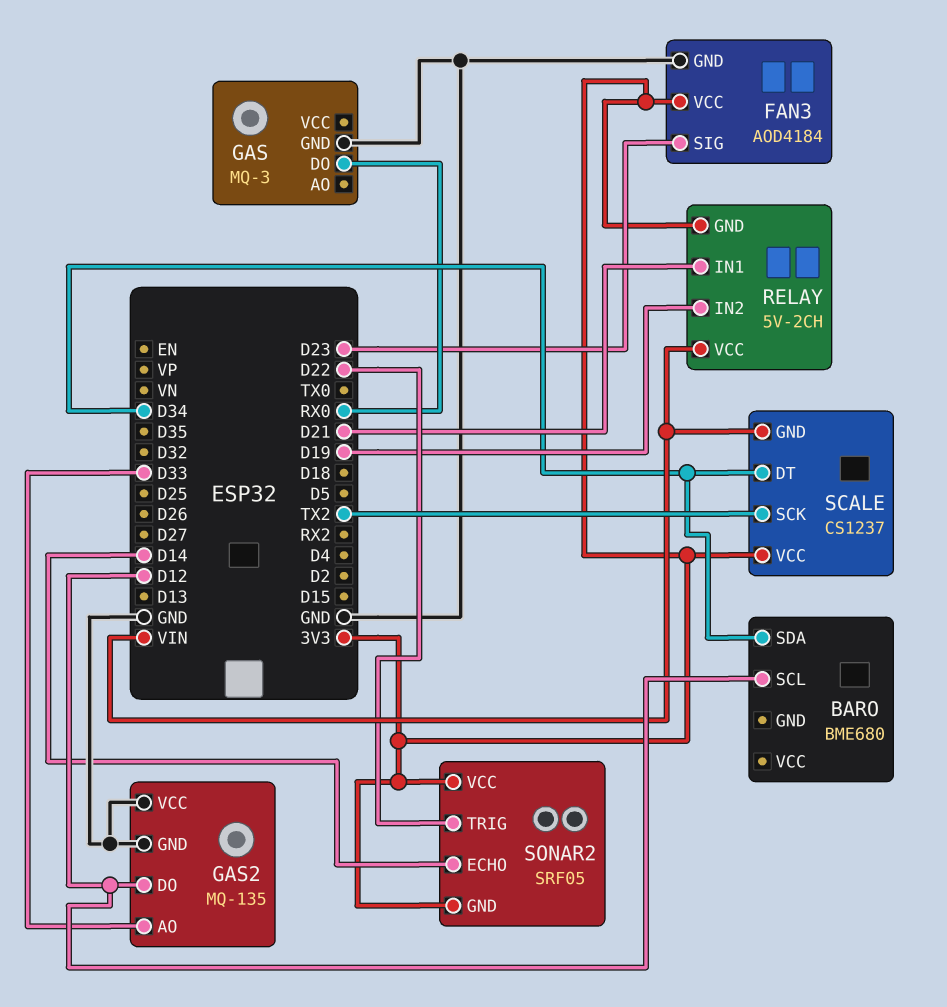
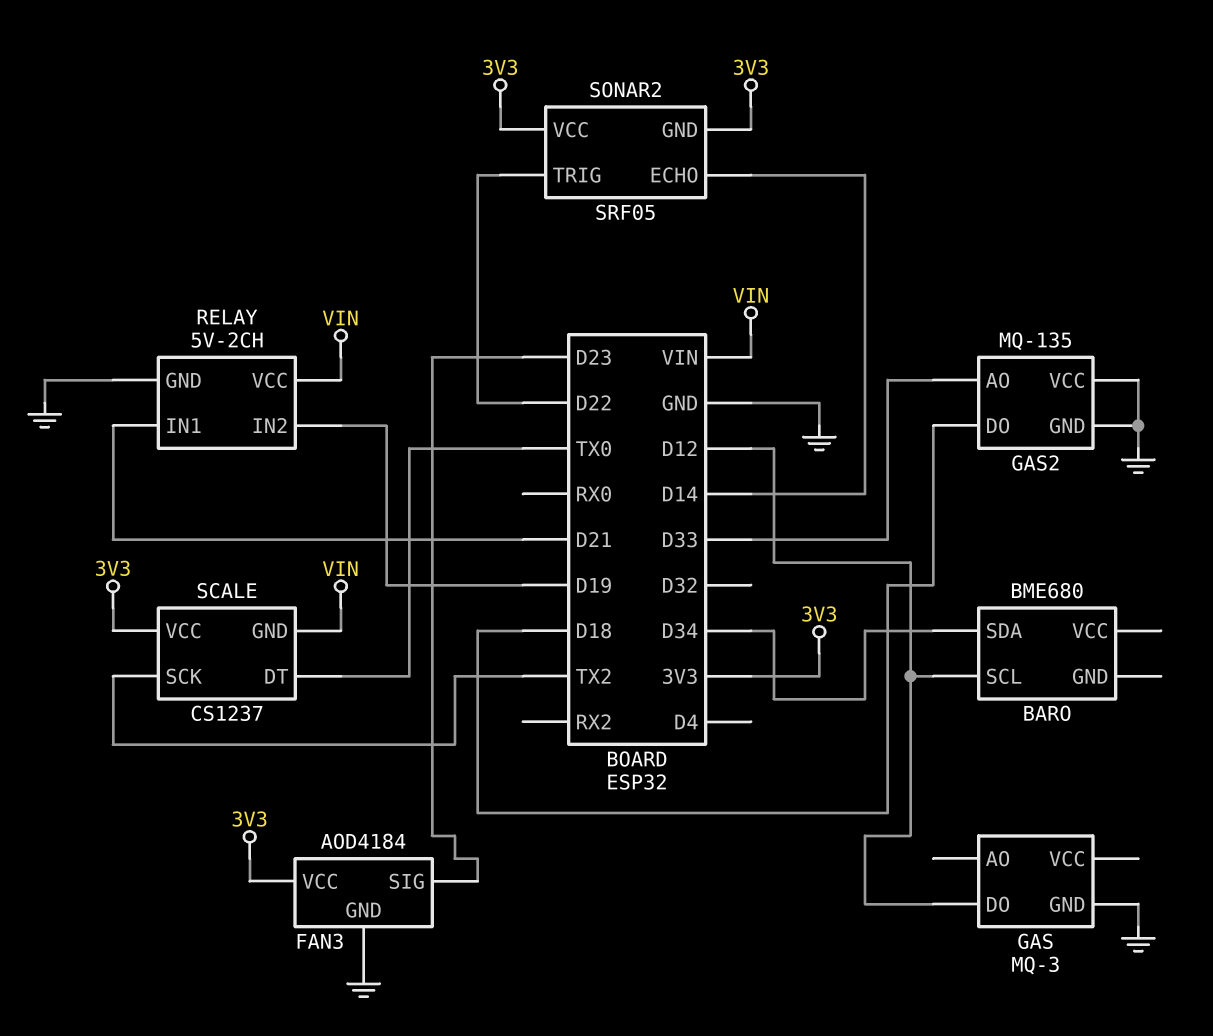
GAS pin DO: RX0 -> D12
GAS2 pin DO: D12 -> D18
RELAY pin GND: 3V3 -> GND
SCALE pin DT: D34 -> TX0

